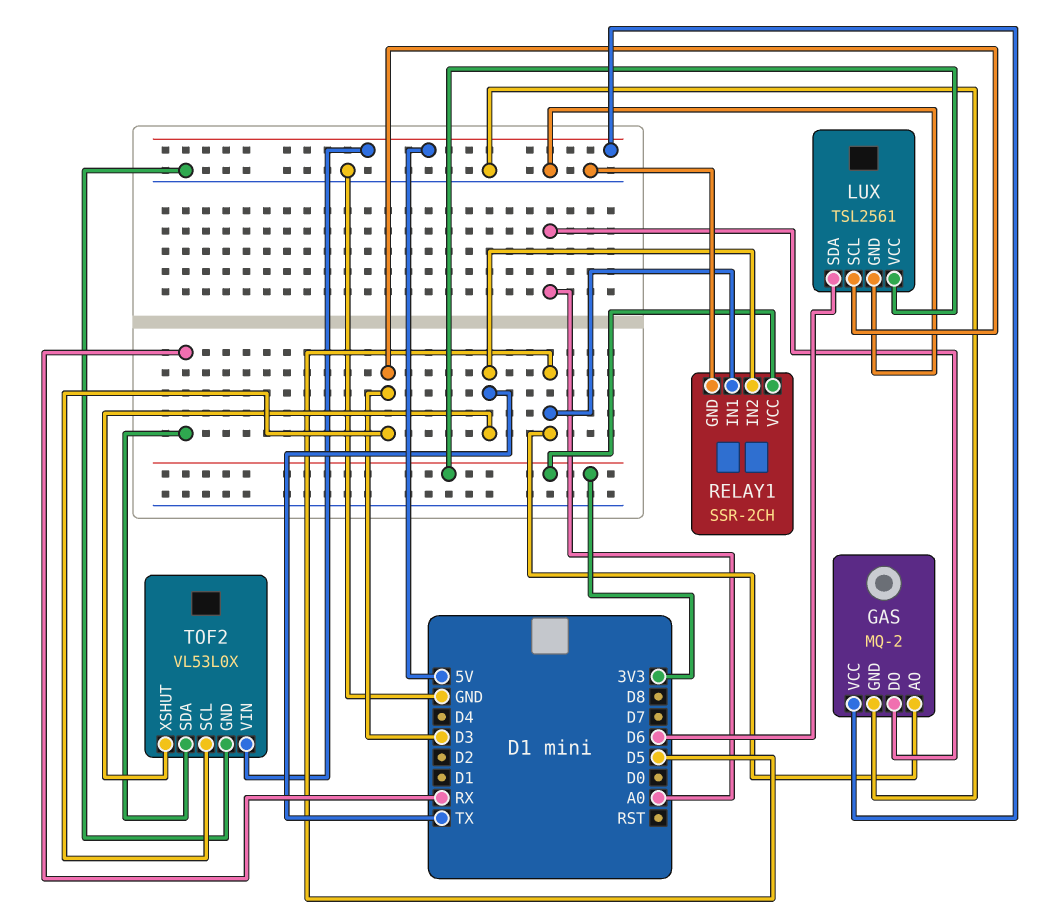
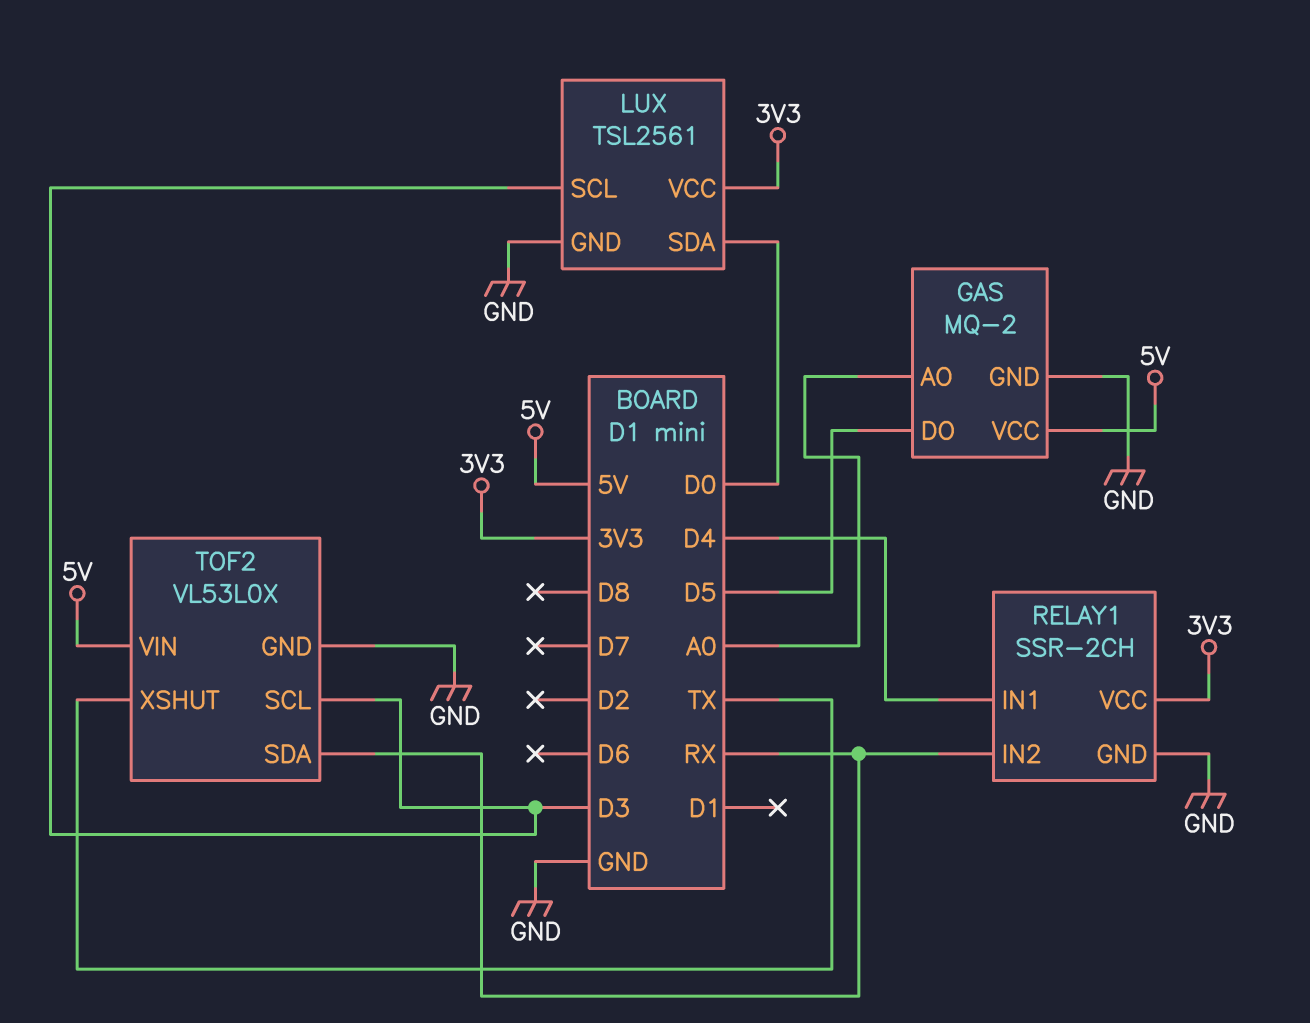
GAS pin AO: D5 -> A0
GAS pin DO: A0 -> D5
LUX pin SDA: D6 -> D0
RELAY1 pin IN1: D5 -> D4
RELAY1 pin IN2: TX -> RX

